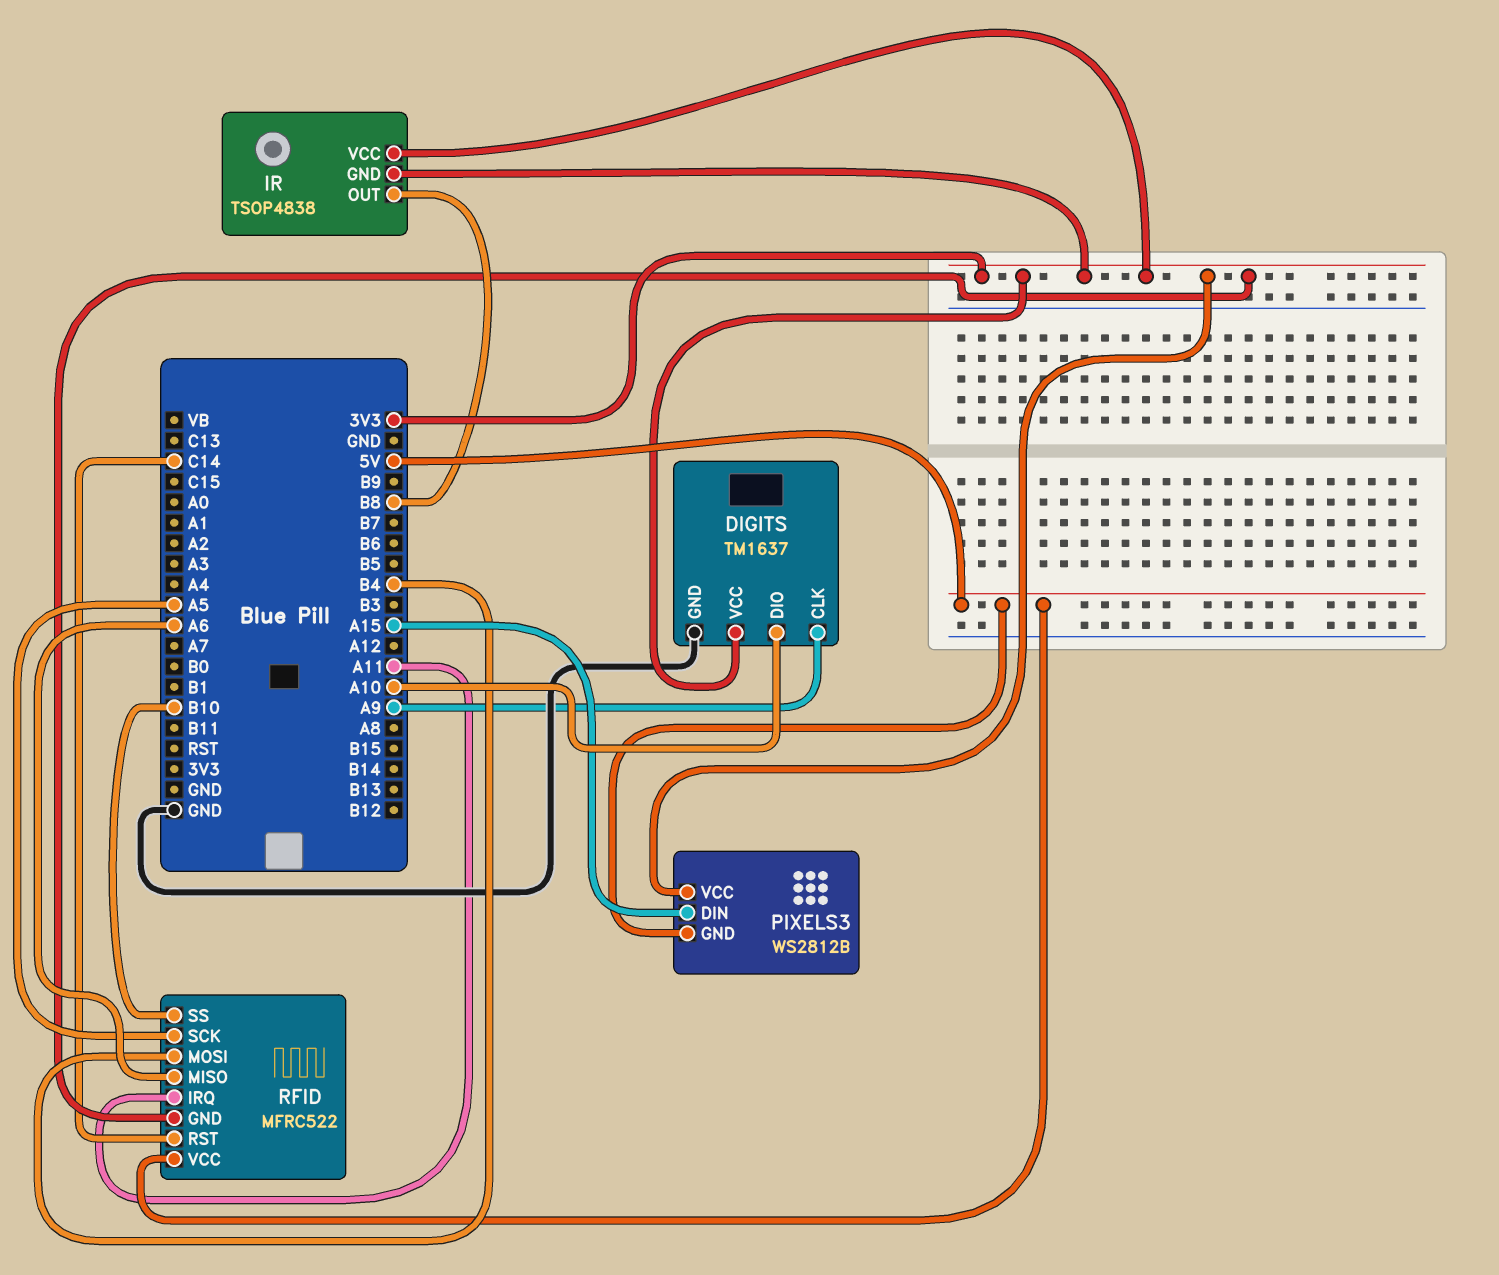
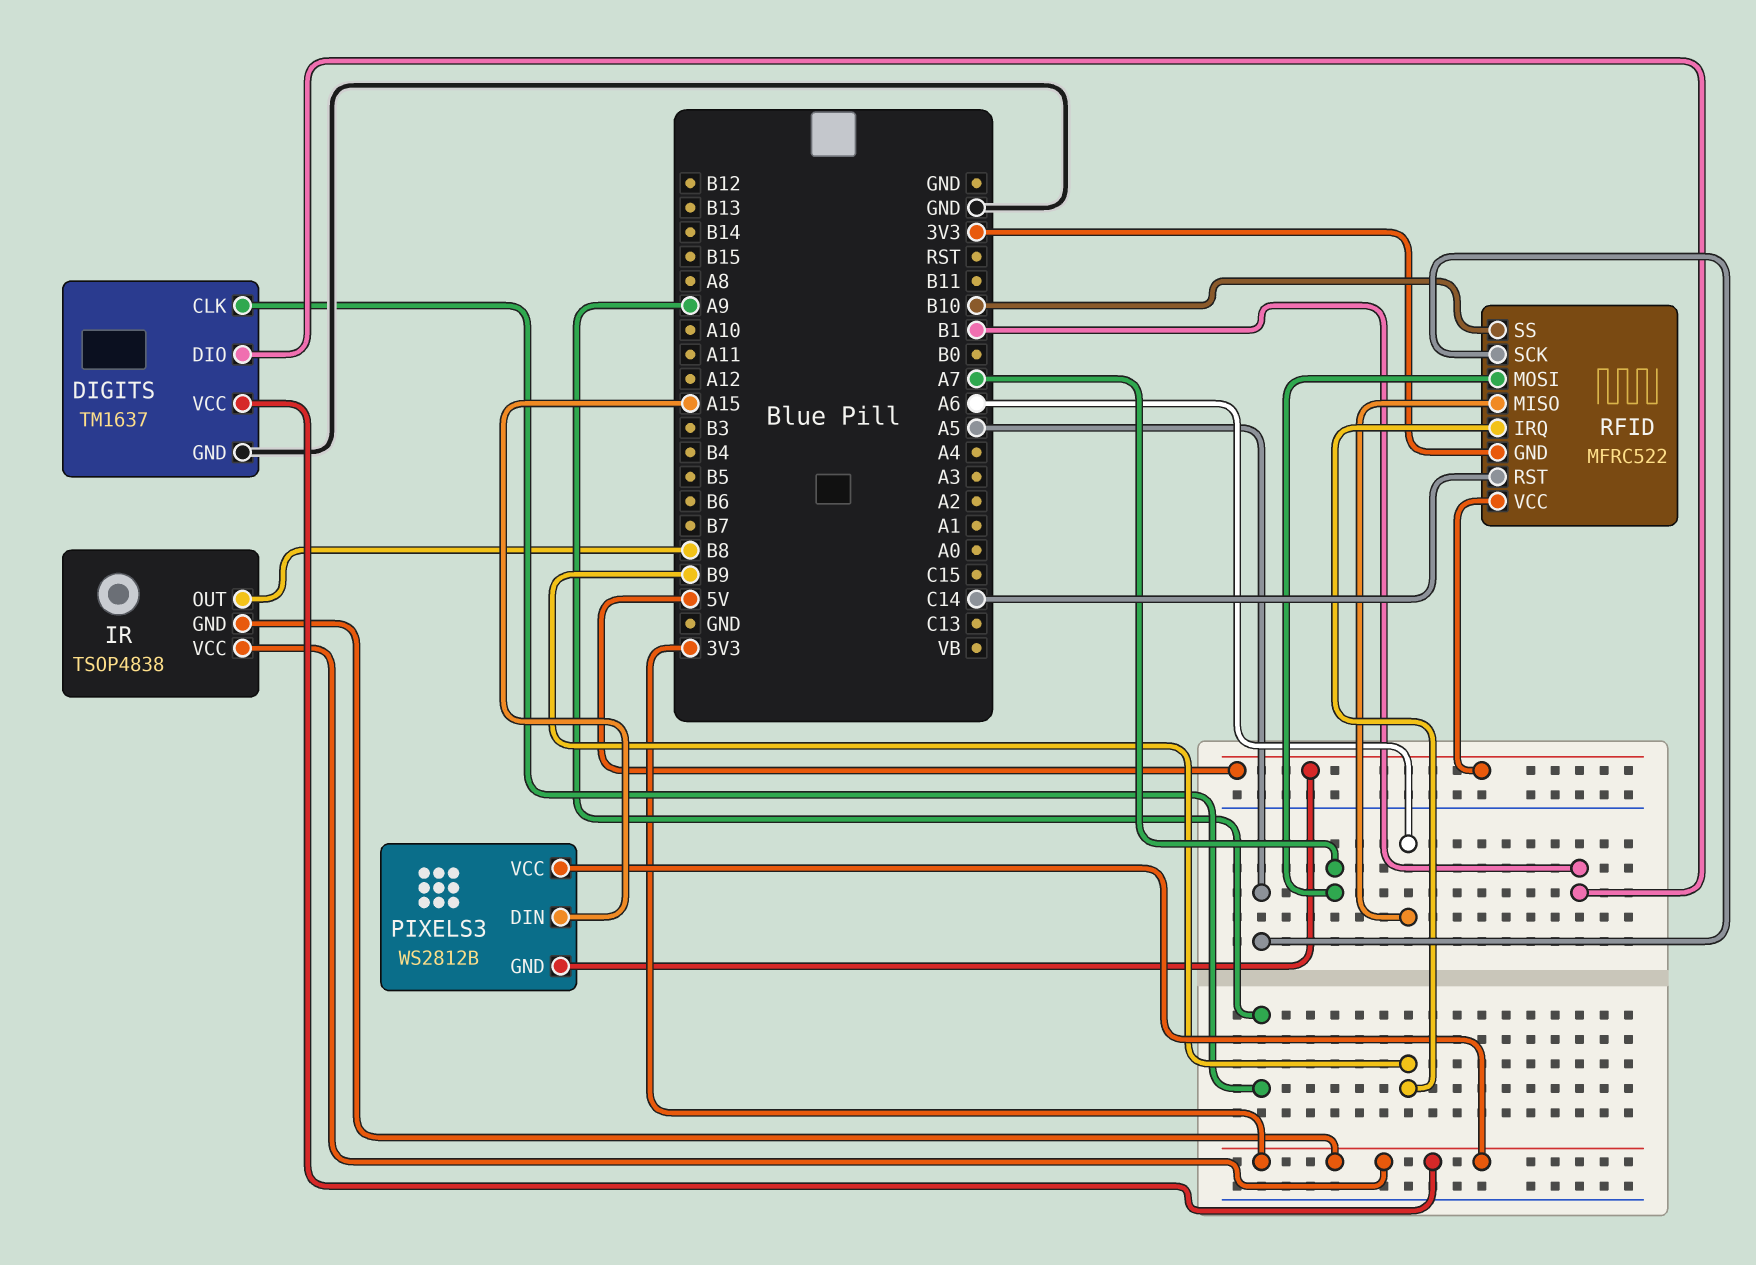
DIGITS pin DIO: A10 -> B1
RFID pin IRQ: A11 -> B9
RFID pin MOSI: B4 -> A7

